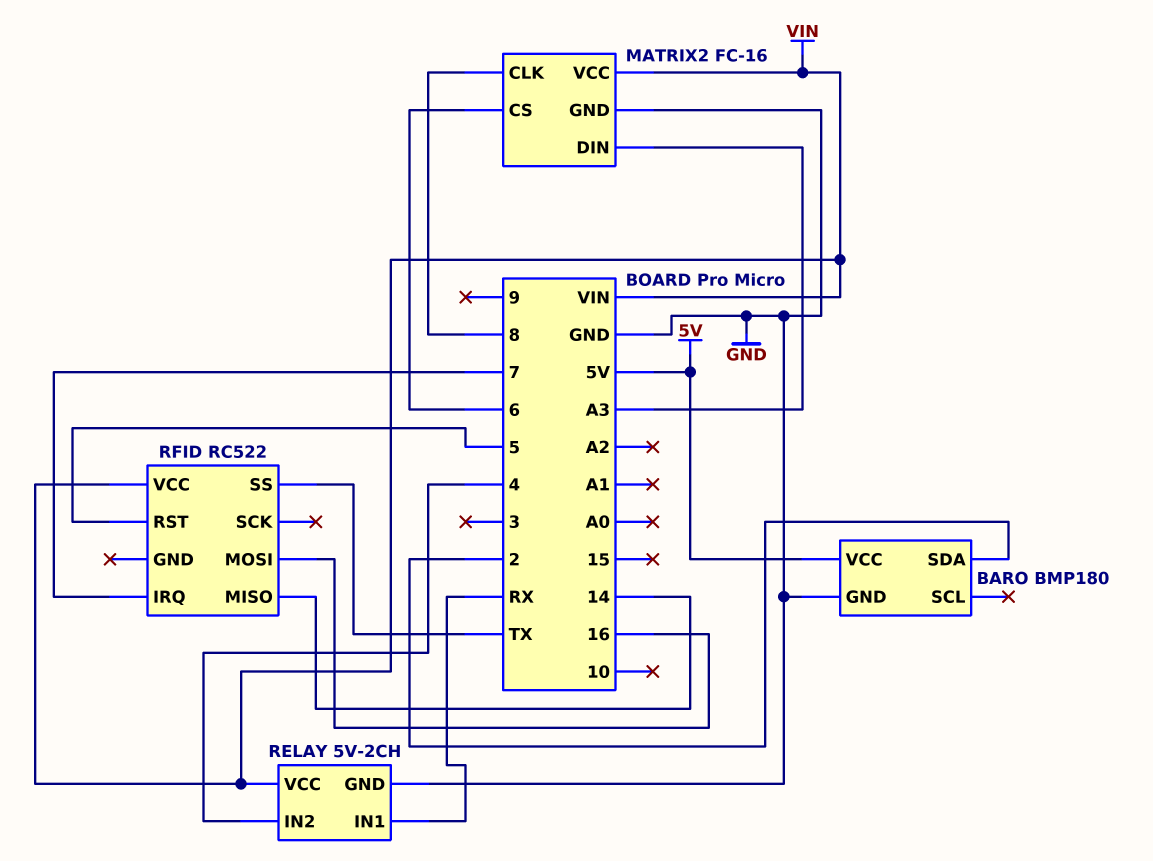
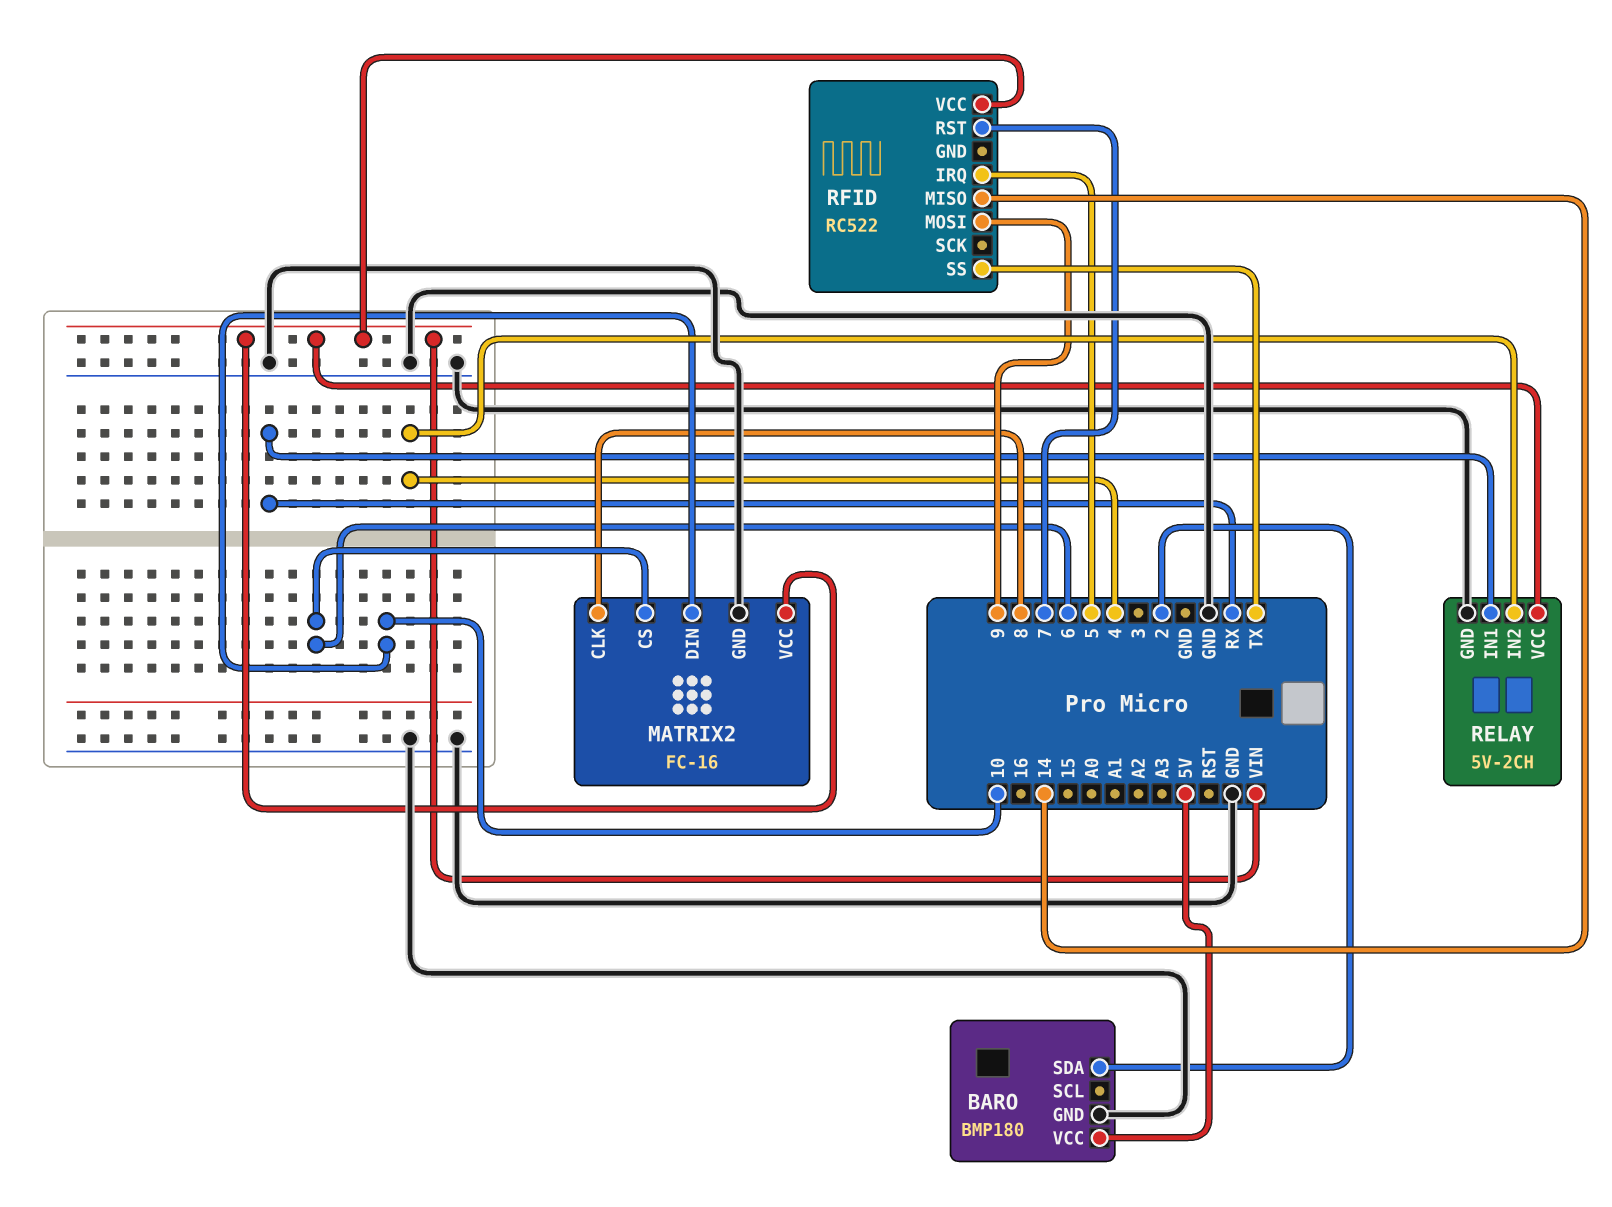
MATRIX2 pin DIN: A3 -> 10
RFID pin IRQ: 7 -> 5
RFID pin MOSI: 16 -> 9
RFID pin RST: 5 -> 7

